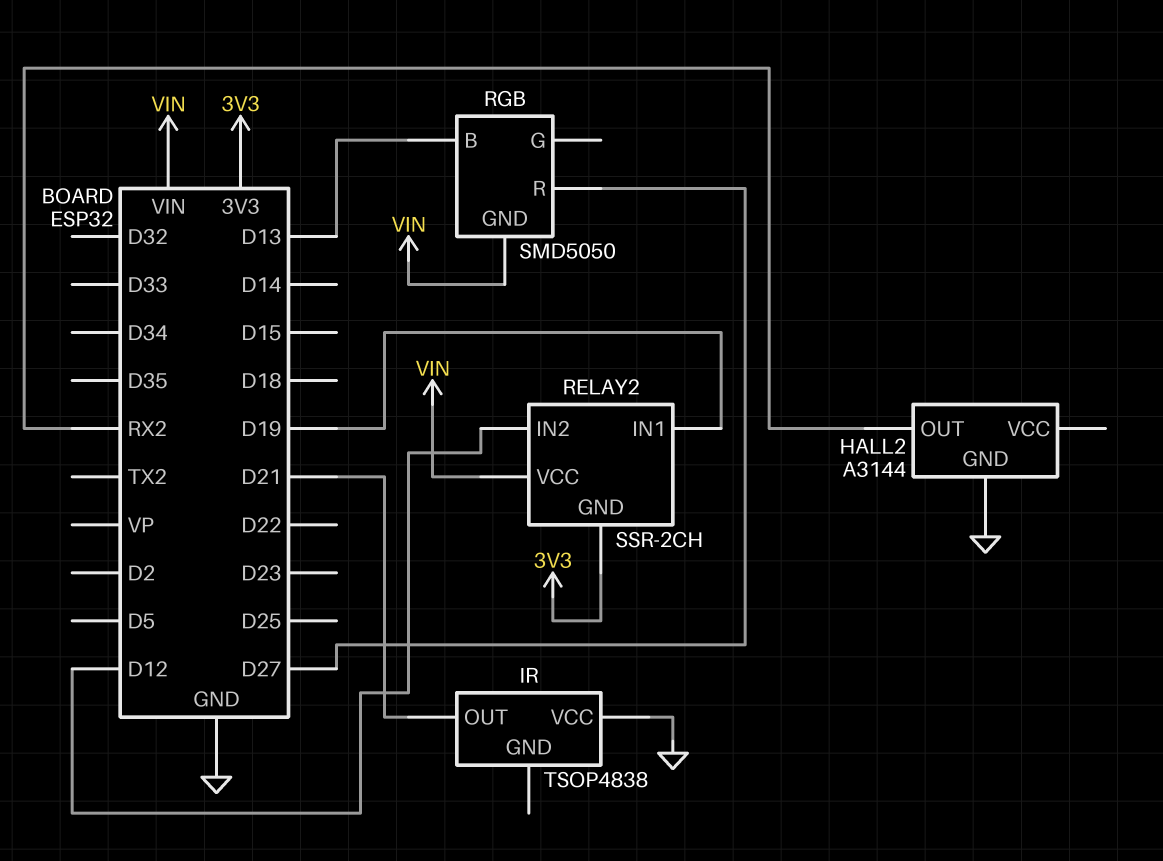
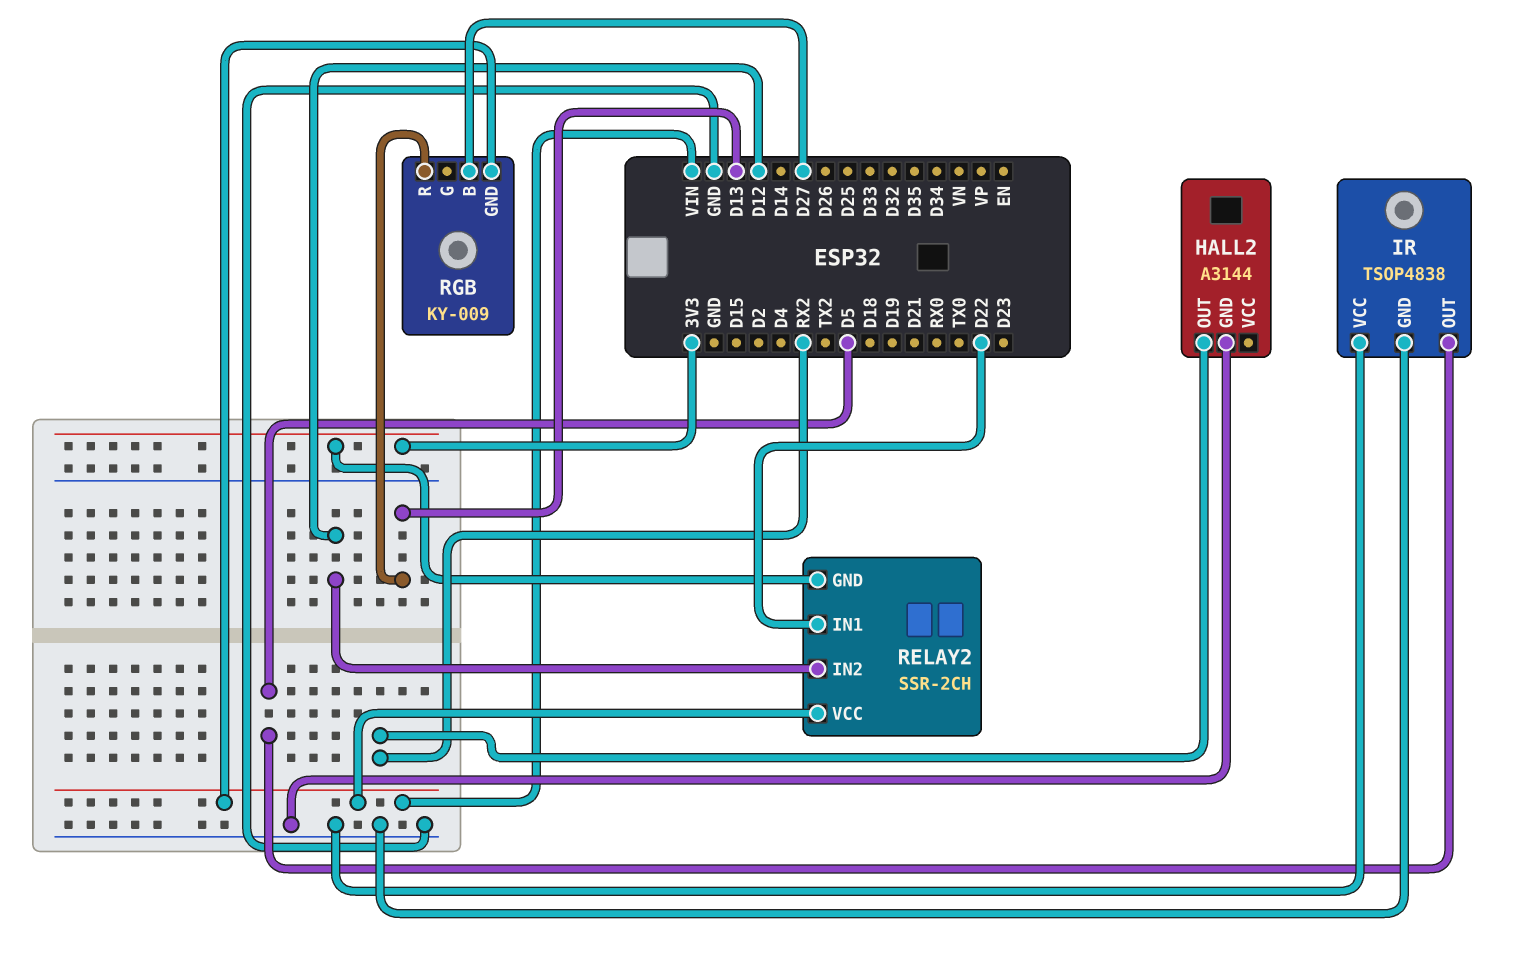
IR pin GND: none -> GND
IR pin OUT: D21 -> D5
RELAY2 pin IN1: D19 -> D22
RGB: SMD5050 -> KY-009
RGB pin B: D13 -> D27
RGB pin R: D27 -> D13

